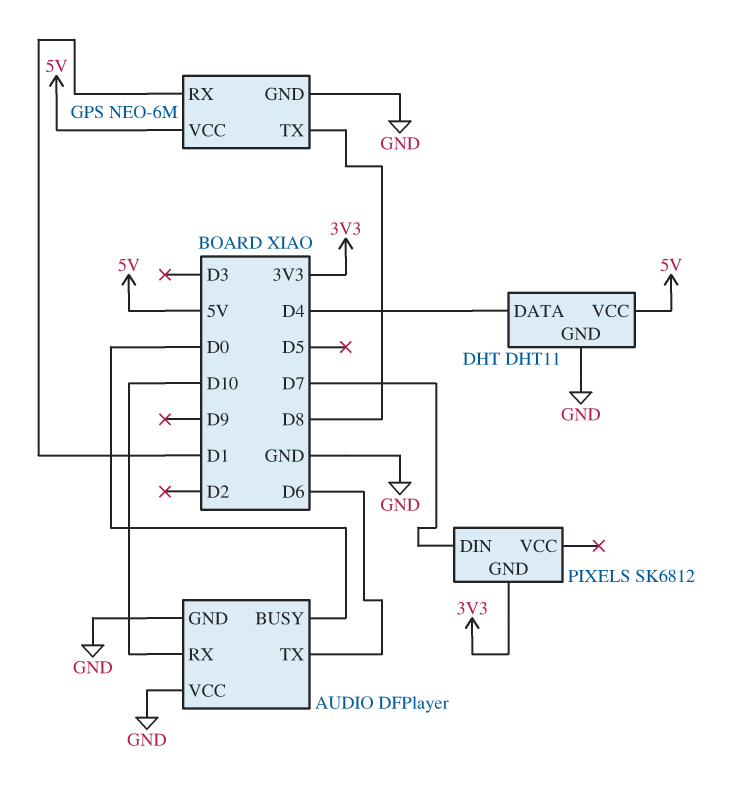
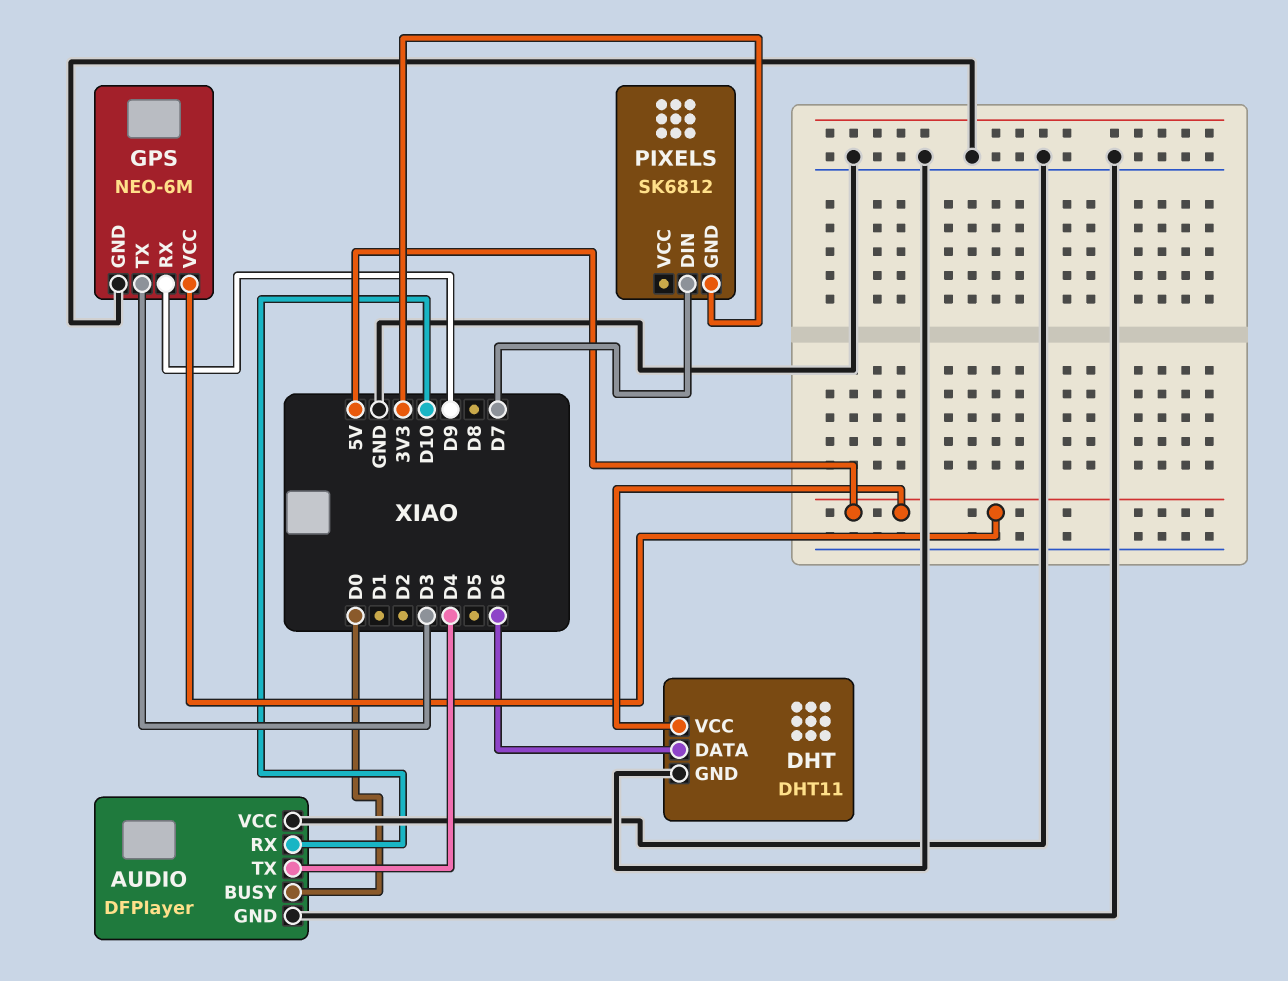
AUDIO pin TX: D6 -> D4
DHT pin DATA: D4 -> D6
GPS pin RX: D1 -> D9
GPS pin TX: D8 -> D3

